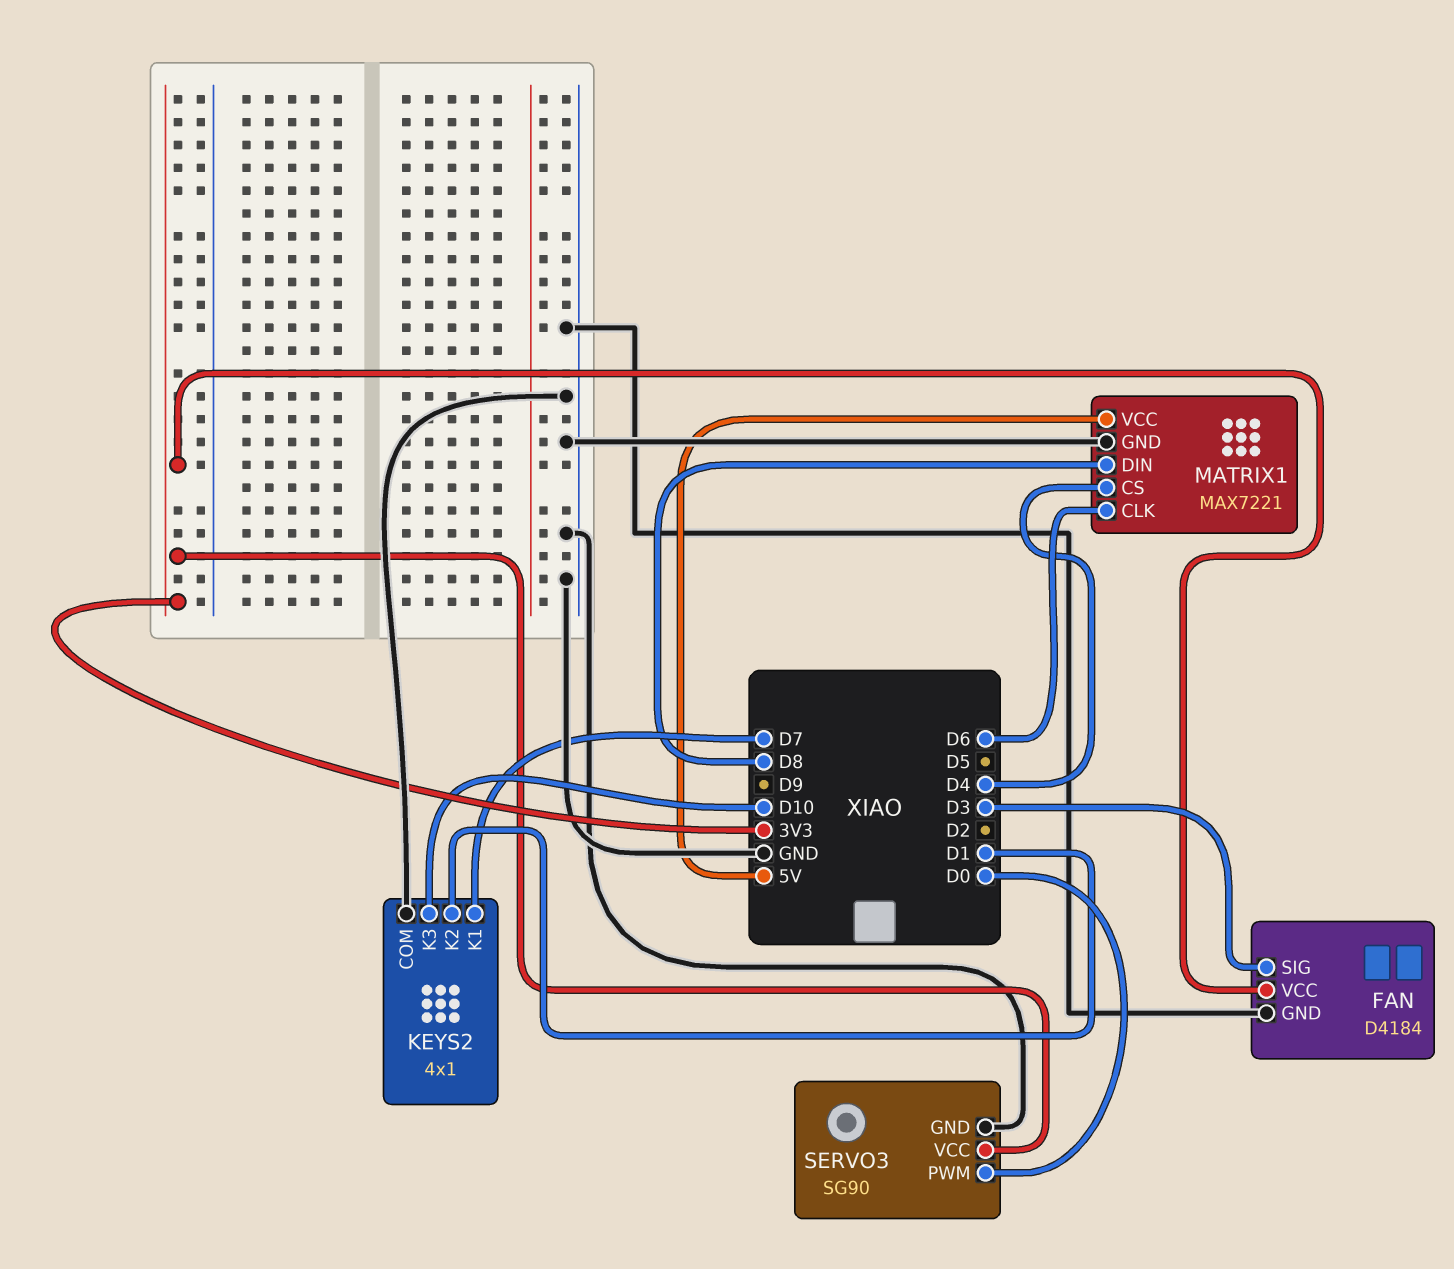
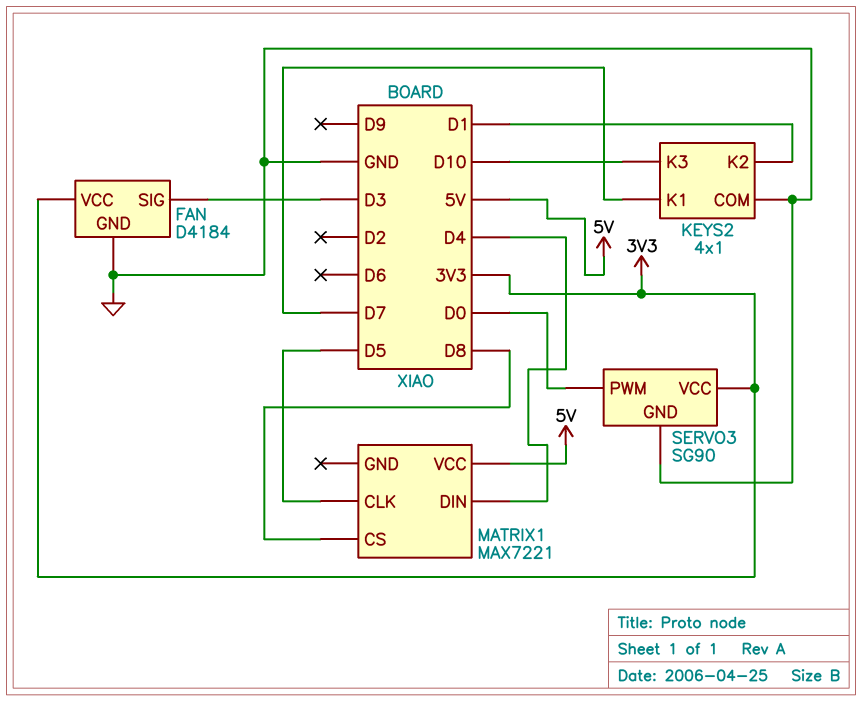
MATRIX1 pin CLK: D6 -> D5
MATRIX1 pin CS: D4 -> D8
MATRIX1 pin DIN: D8 -> D4
MATRIX1 pin GND: GND -> none

